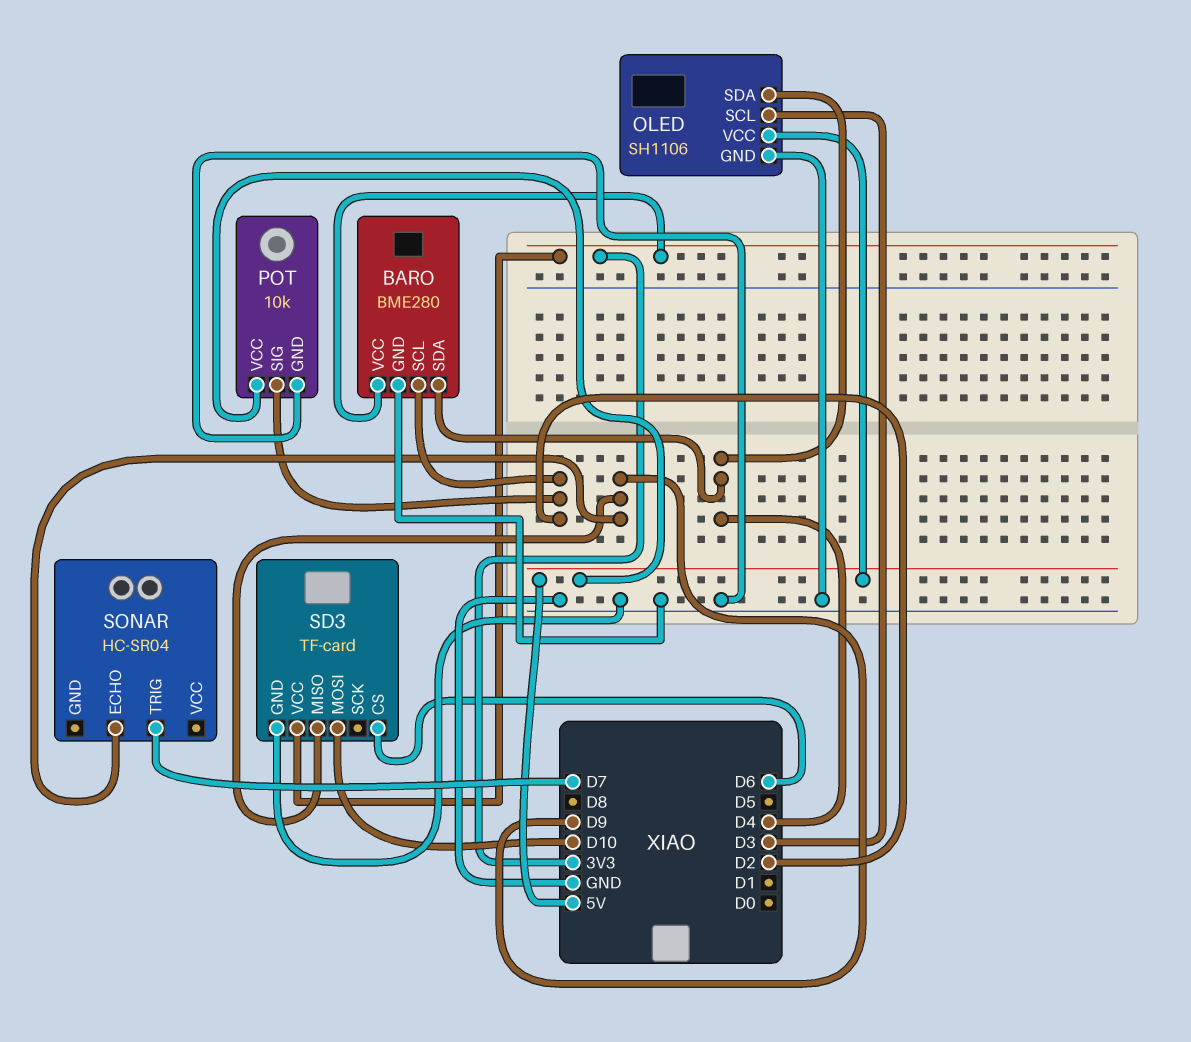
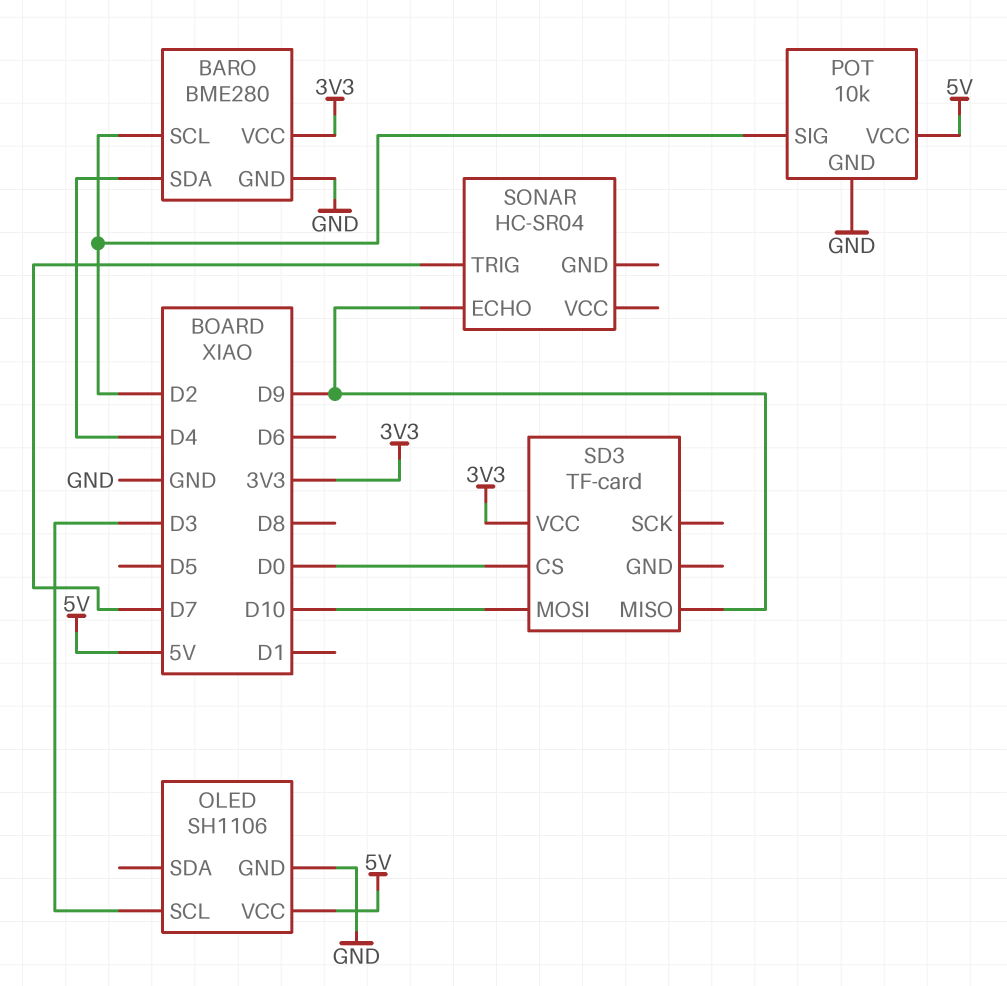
OLED pin SDA: D4 -> none
SD3 pin CS: D6 -> D0
SD3 pin GND: GND -> none

